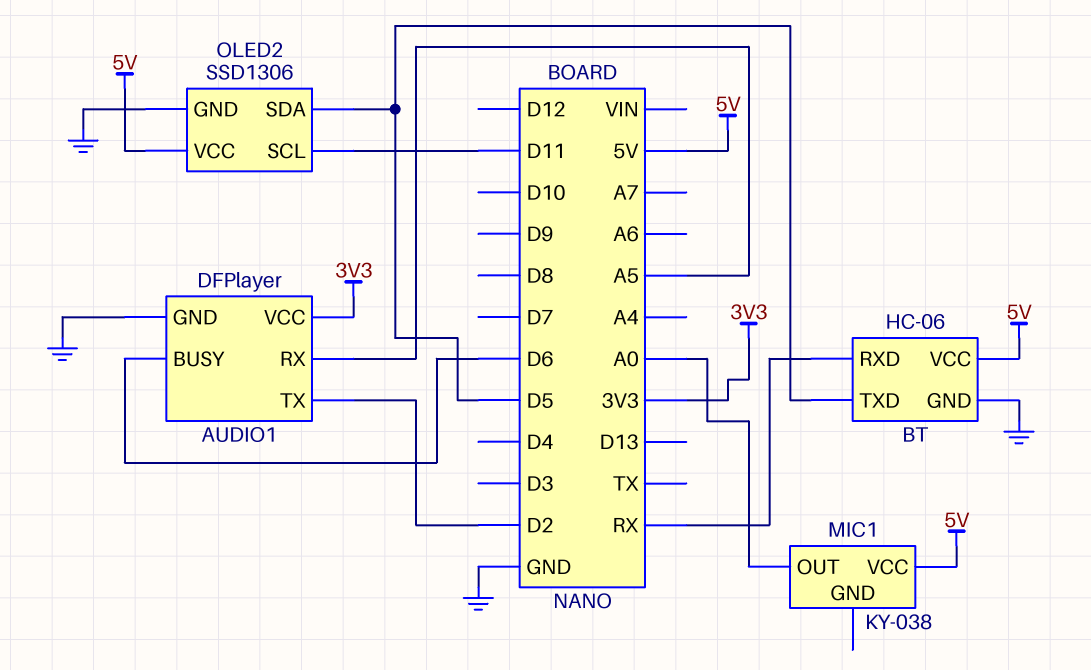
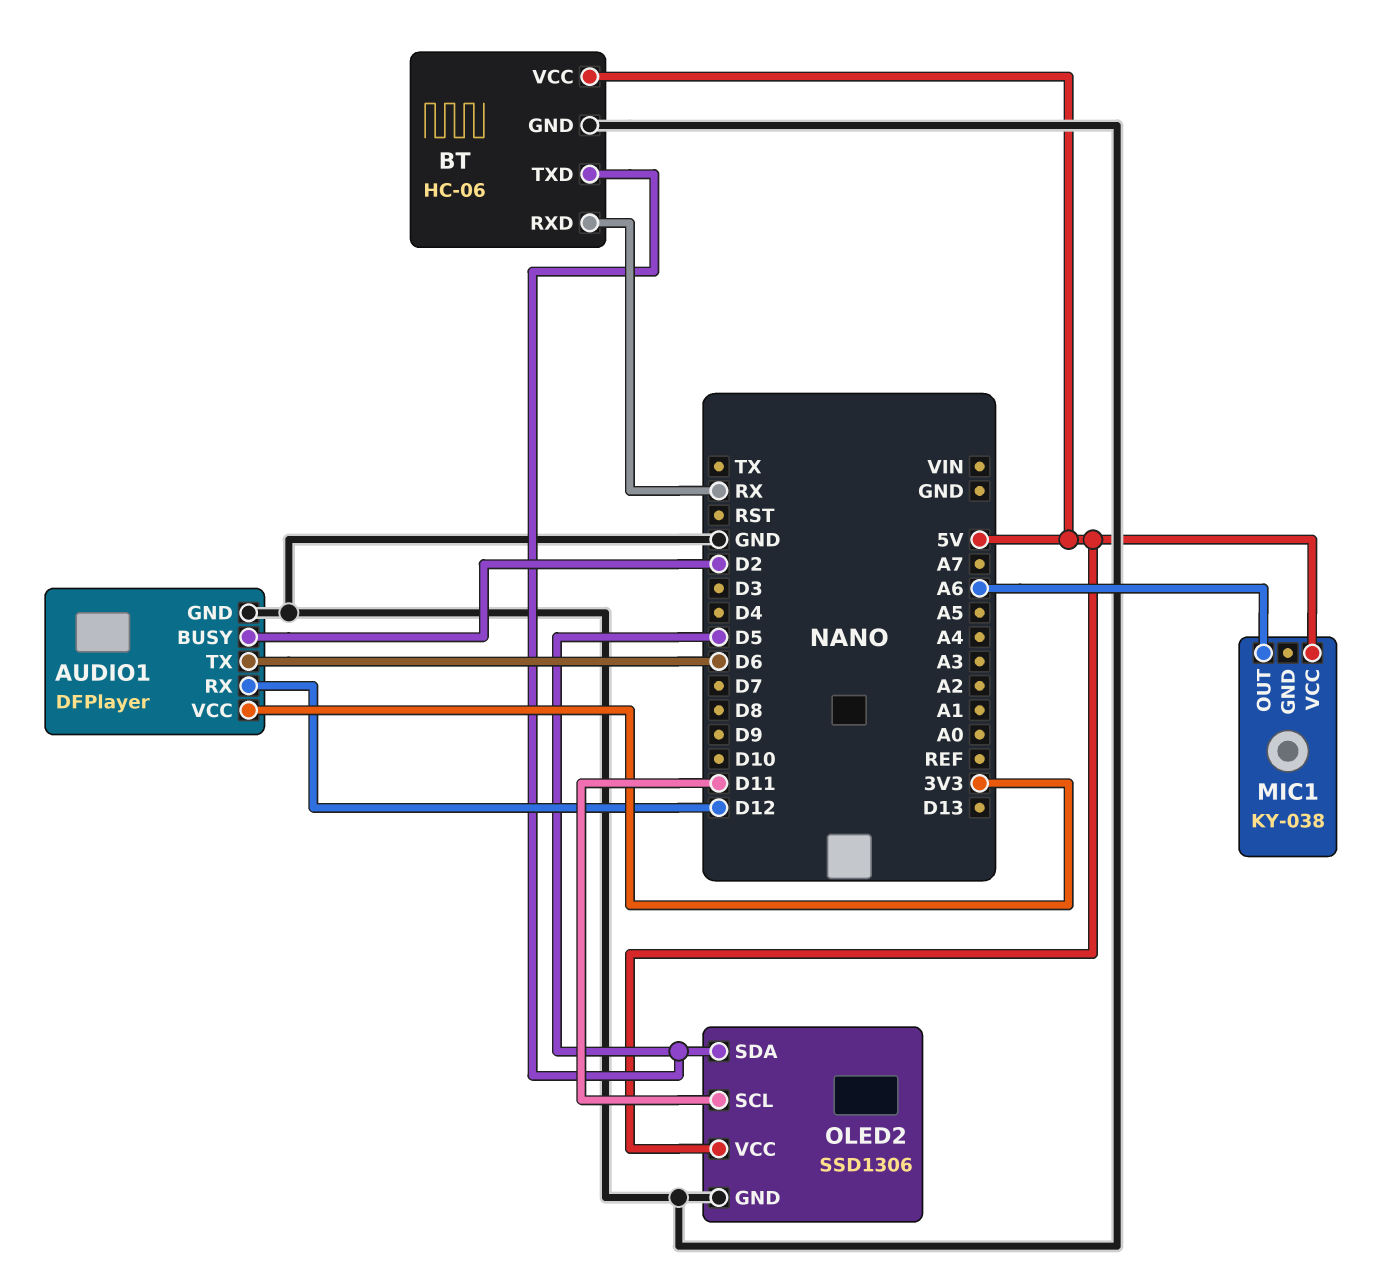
AUDIO1 pin BUSY: D6 -> D2
AUDIO1 pin RX: A5 -> D12
AUDIO1 pin TX: D2 -> D6
MIC1 pin OUT: A0 -> A6

